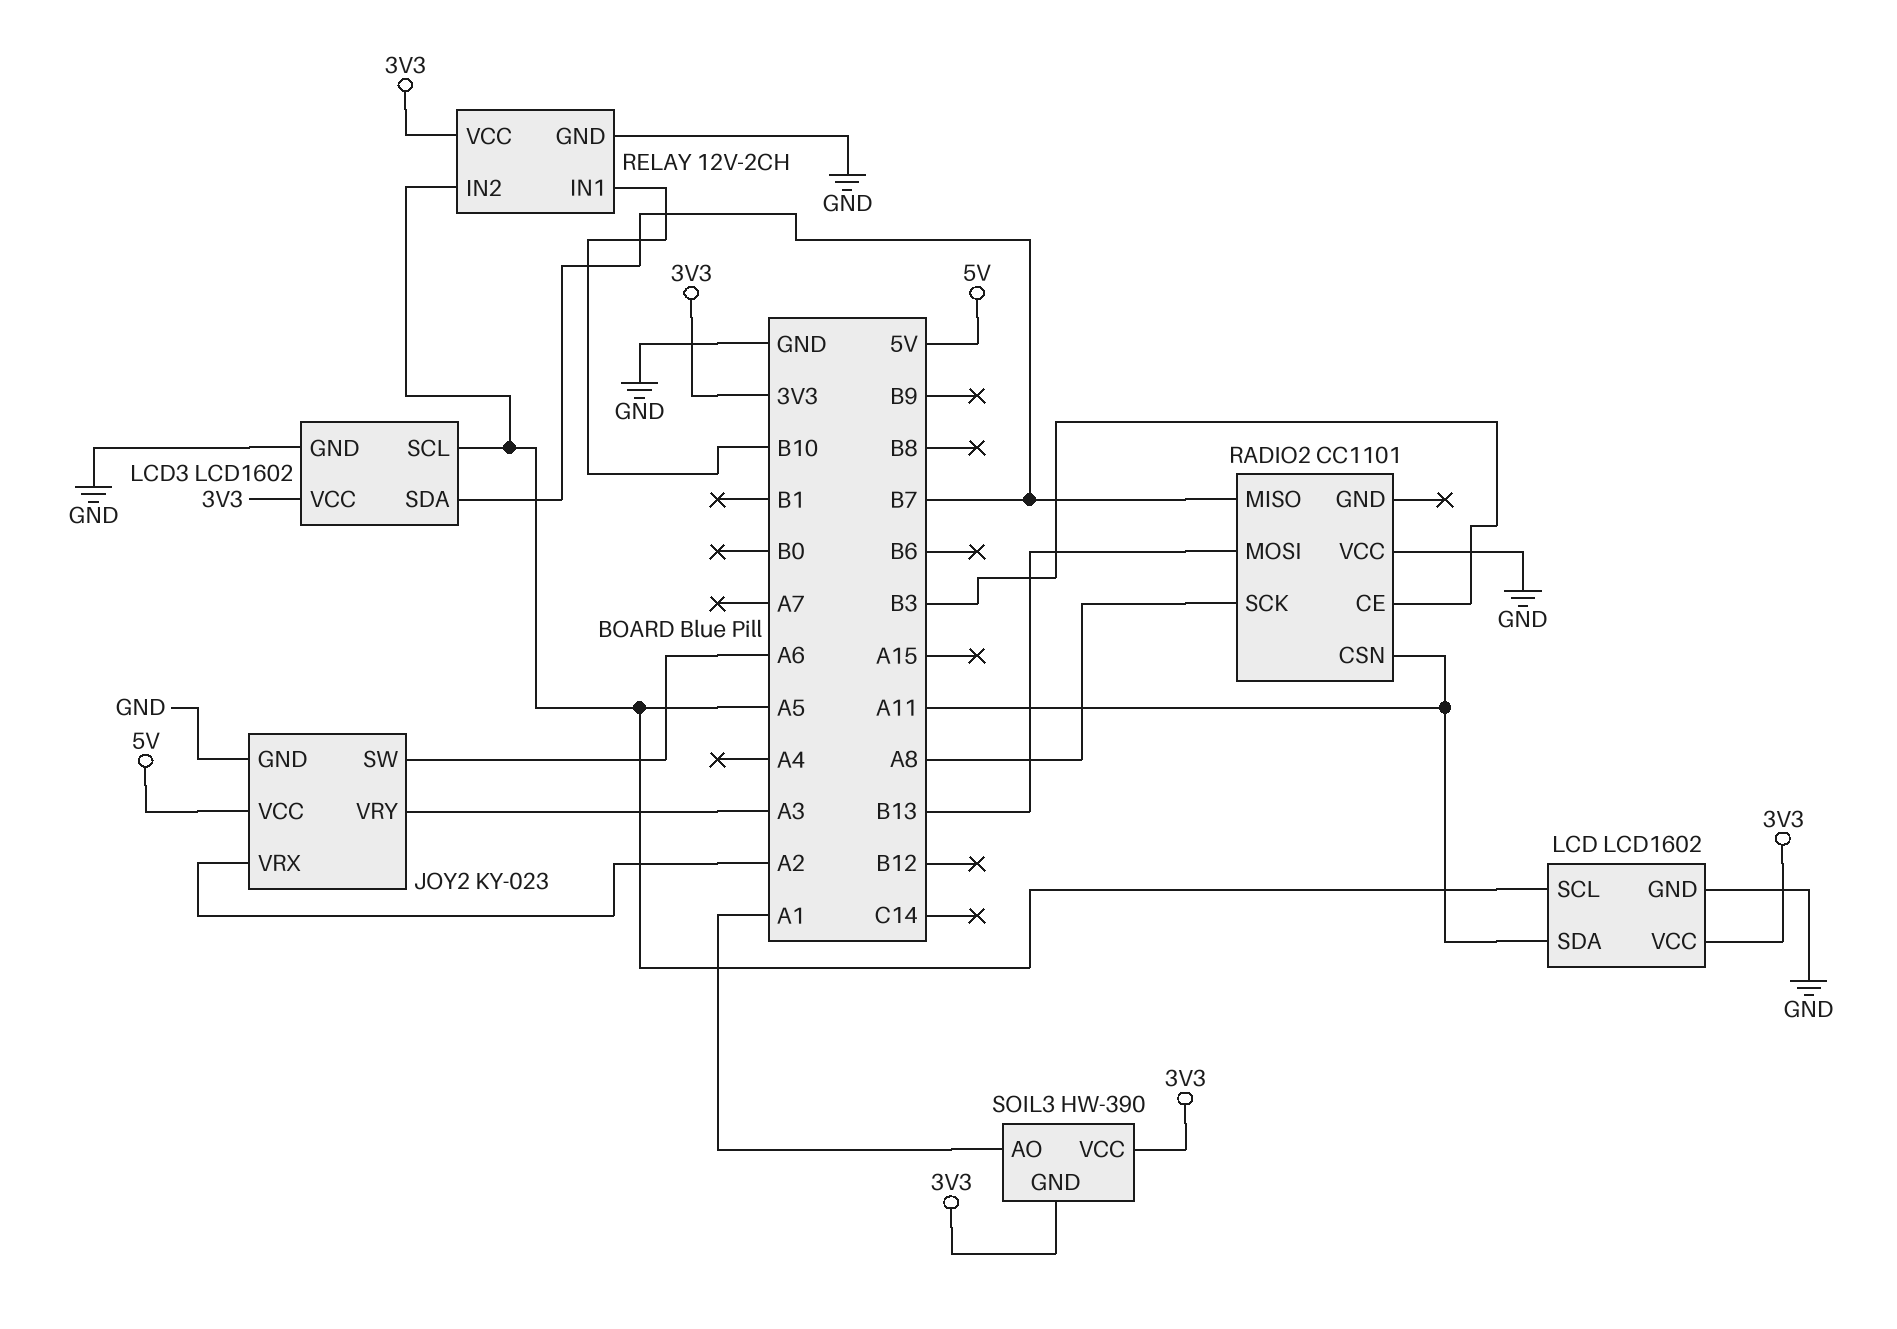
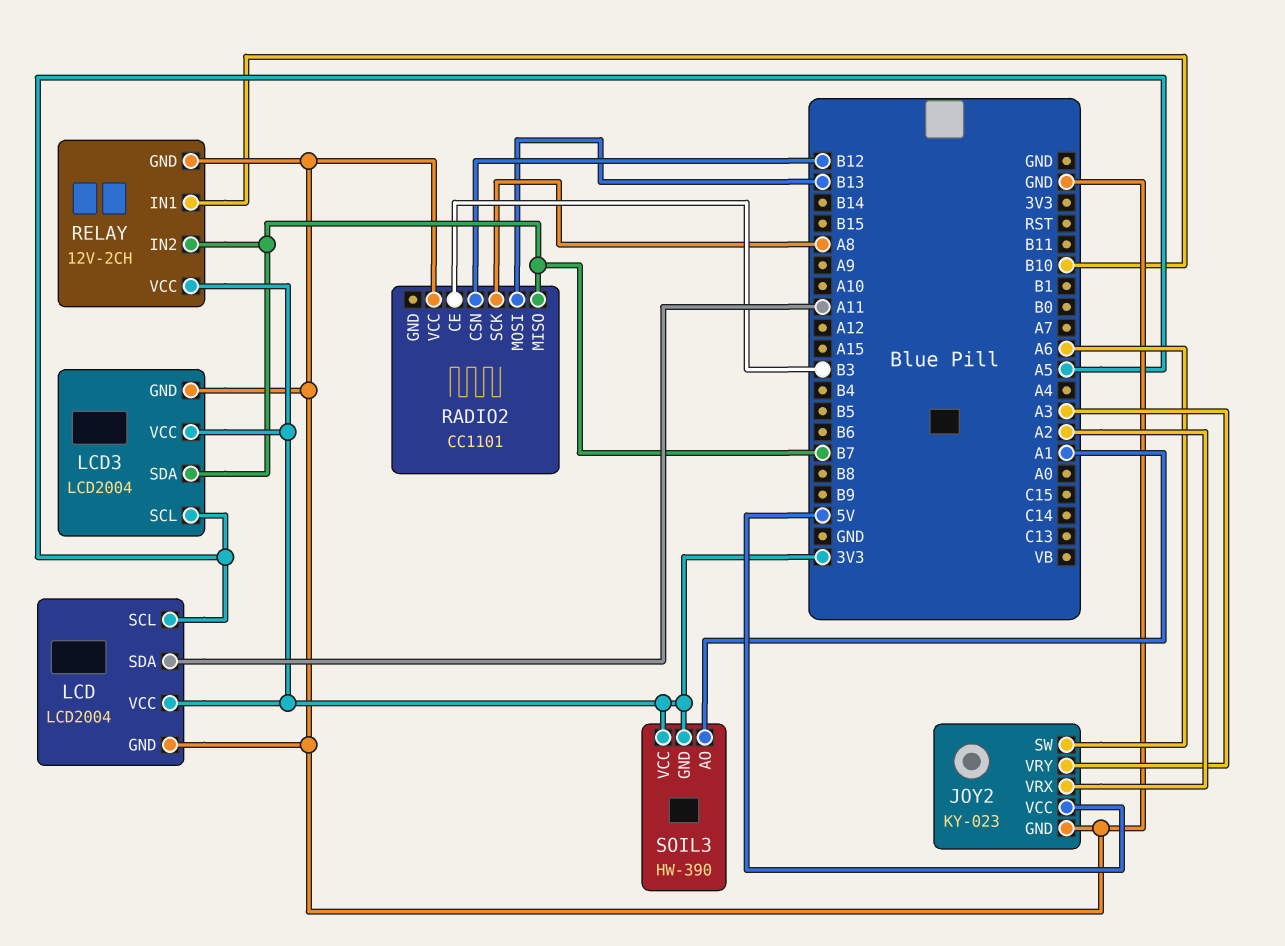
LCD: LCD1602 -> LCD2004
LCD3: LCD1602 -> LCD2004
RADIO2 pin CSN: A11 -> B12
RELAY pin IN2: A5 -> B7

